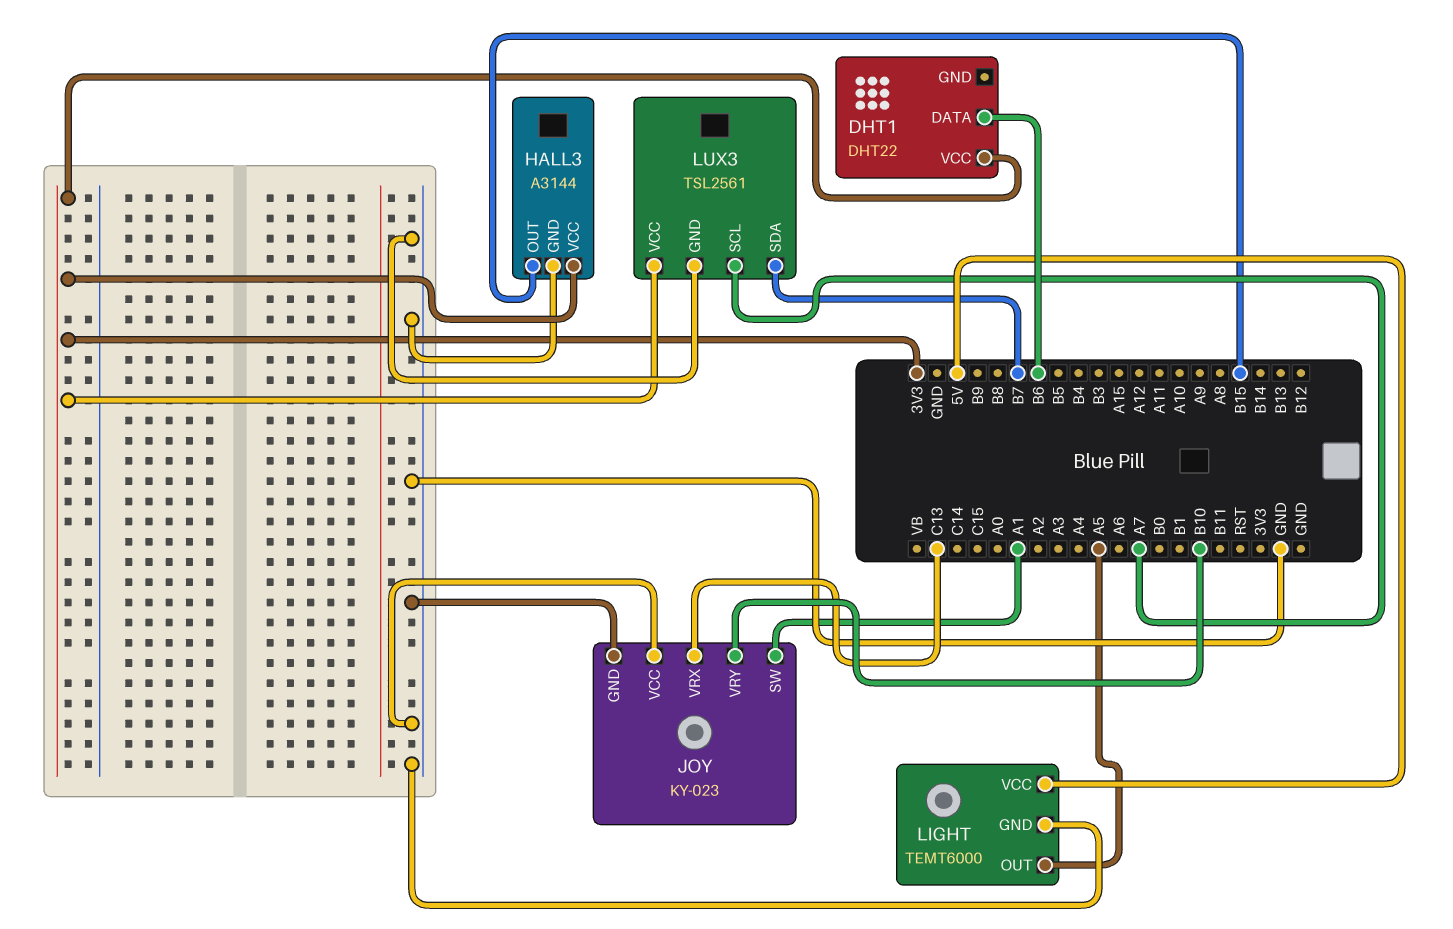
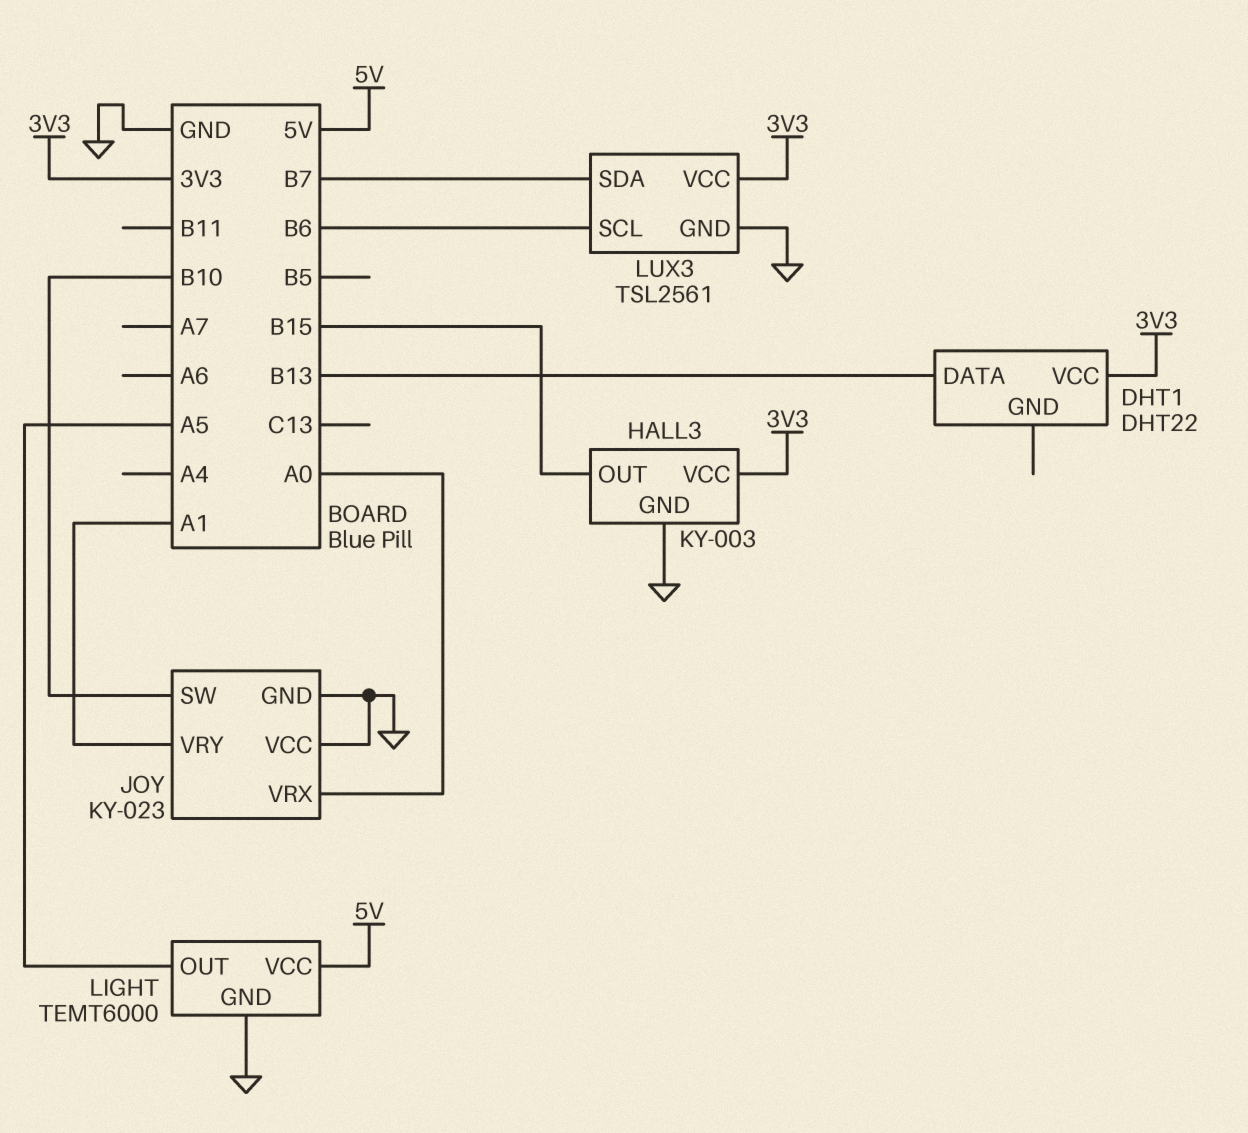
DHT1 pin DATA: B6 -> B13
HALL3: A3144 -> KY-003
JOY pin SW: A1 -> B10
JOY pin VRX: C13 -> A0
JOY pin VRY: B10 -> A1
LUX3 pin SCL: A7 -> B6

